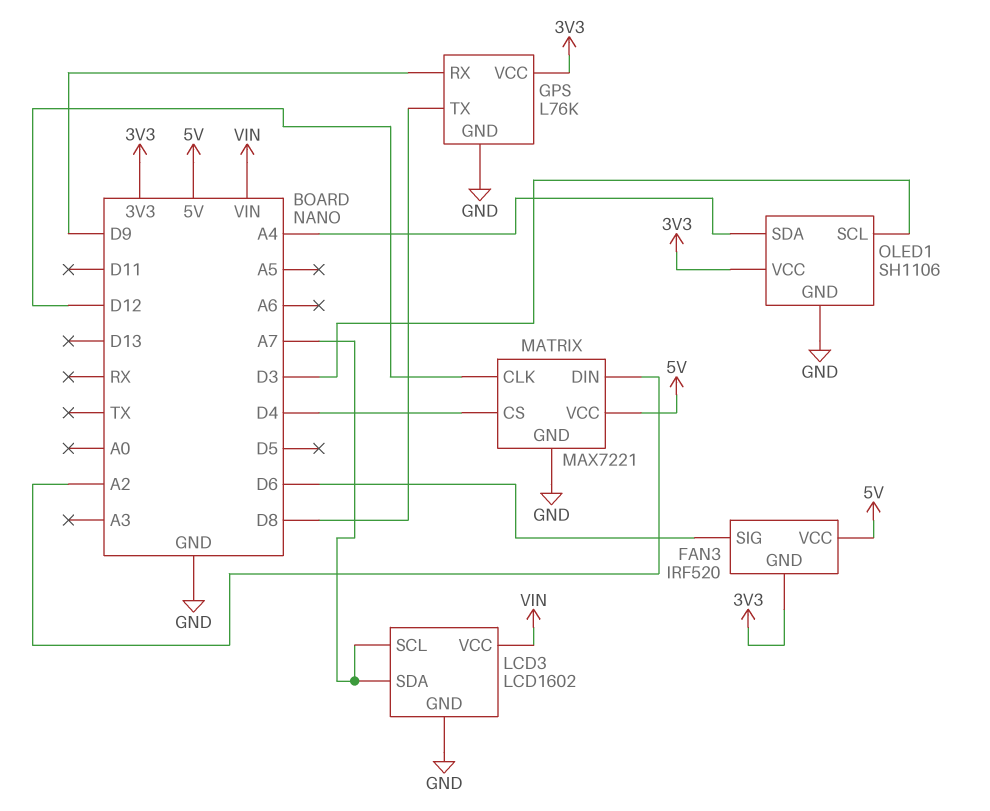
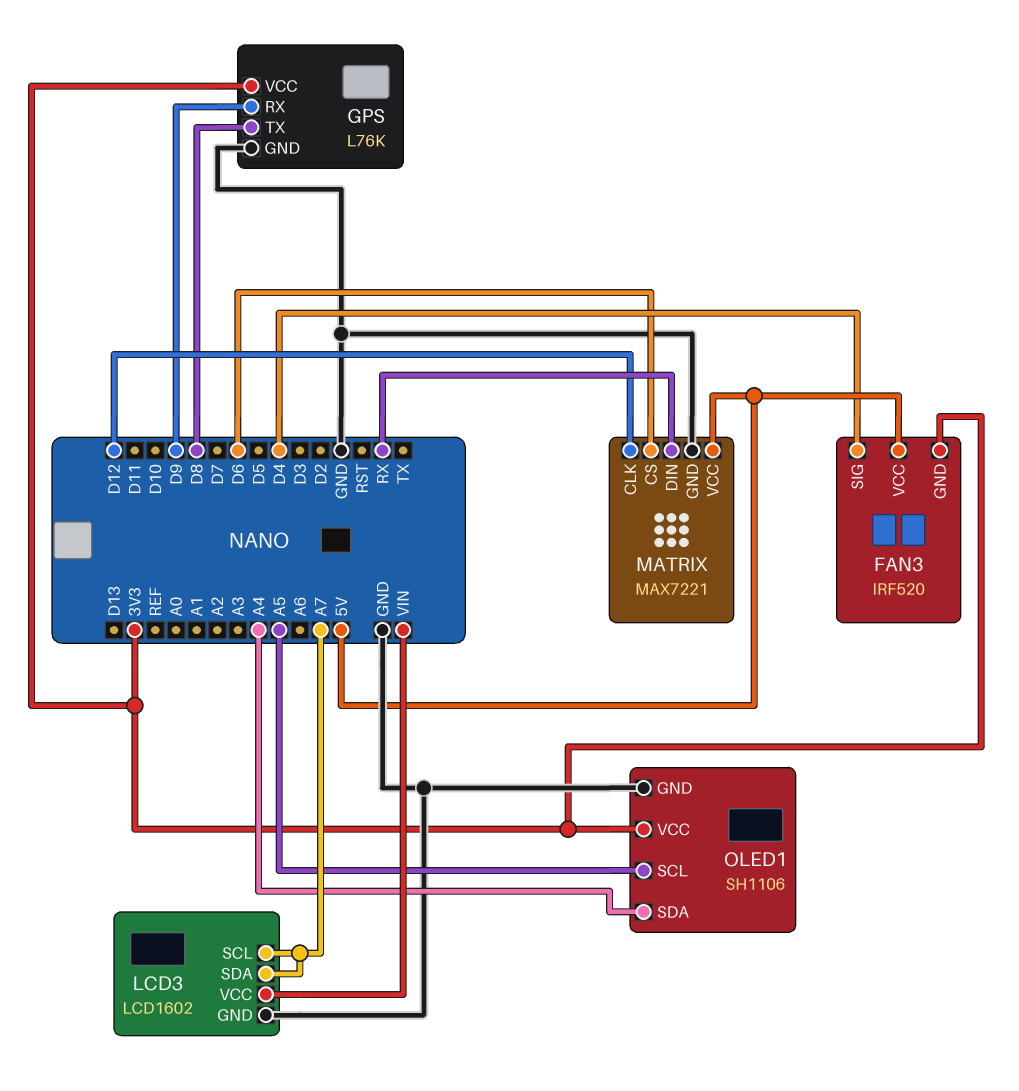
FAN3 pin SIG: D6 -> D4
MATRIX pin CS: D4 -> D6
MATRIX pin DIN: A2 -> RX
OLED1 pin SCL: D3 -> A5

